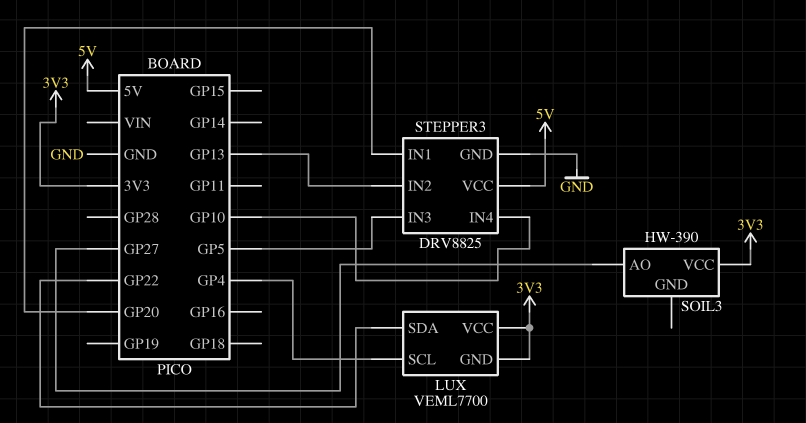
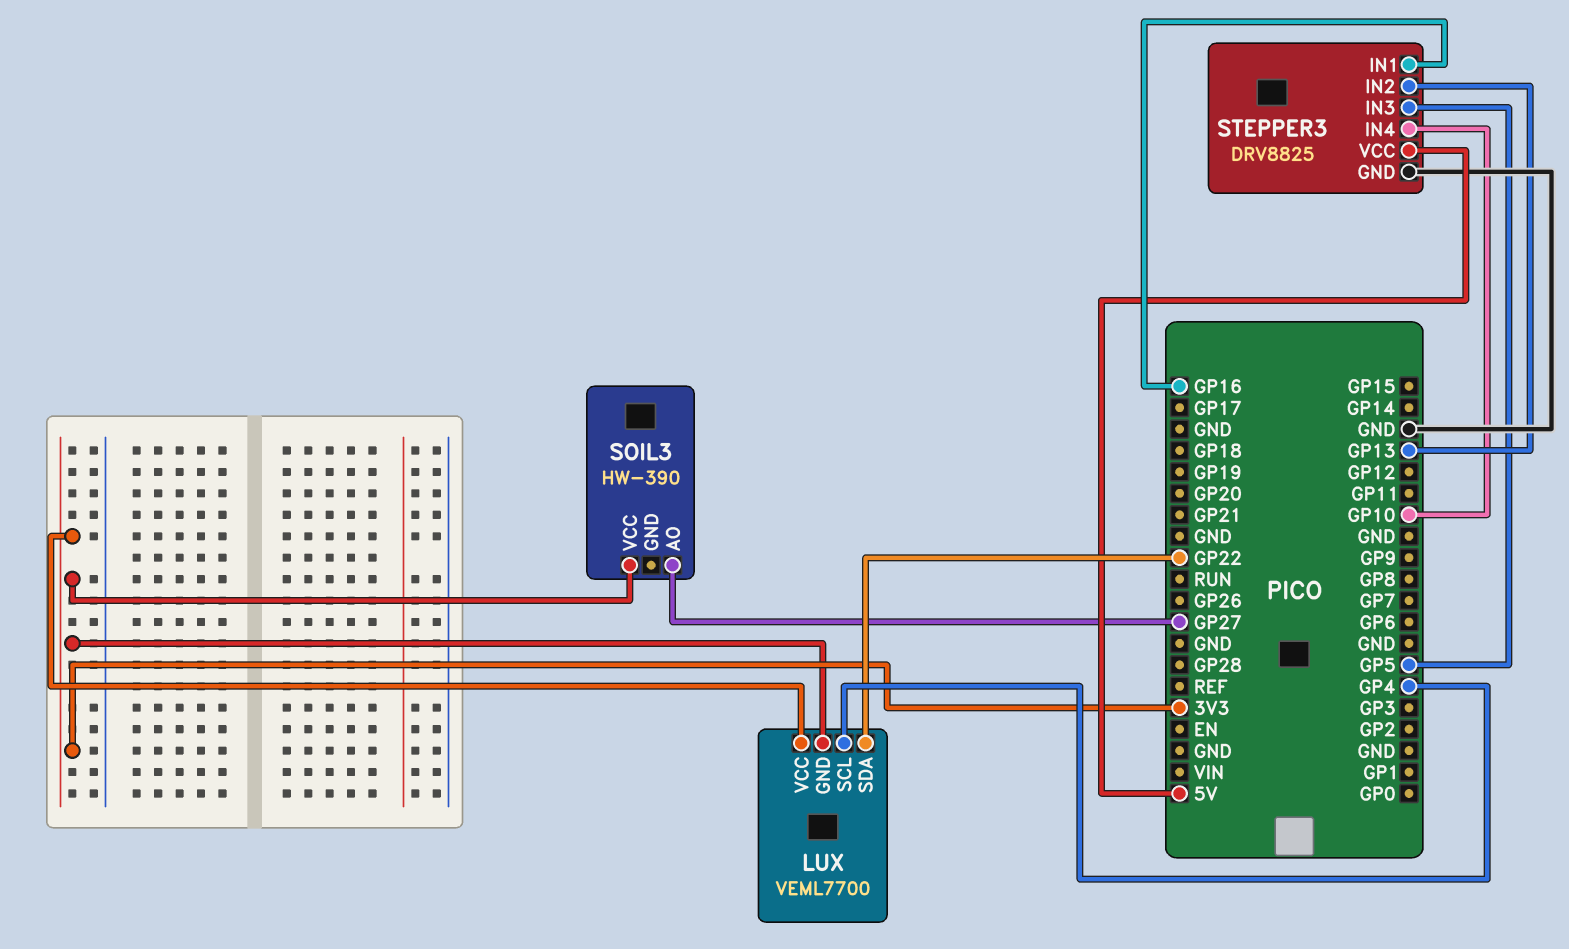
STEPPER3 pin IN1: GP20 -> GP16

